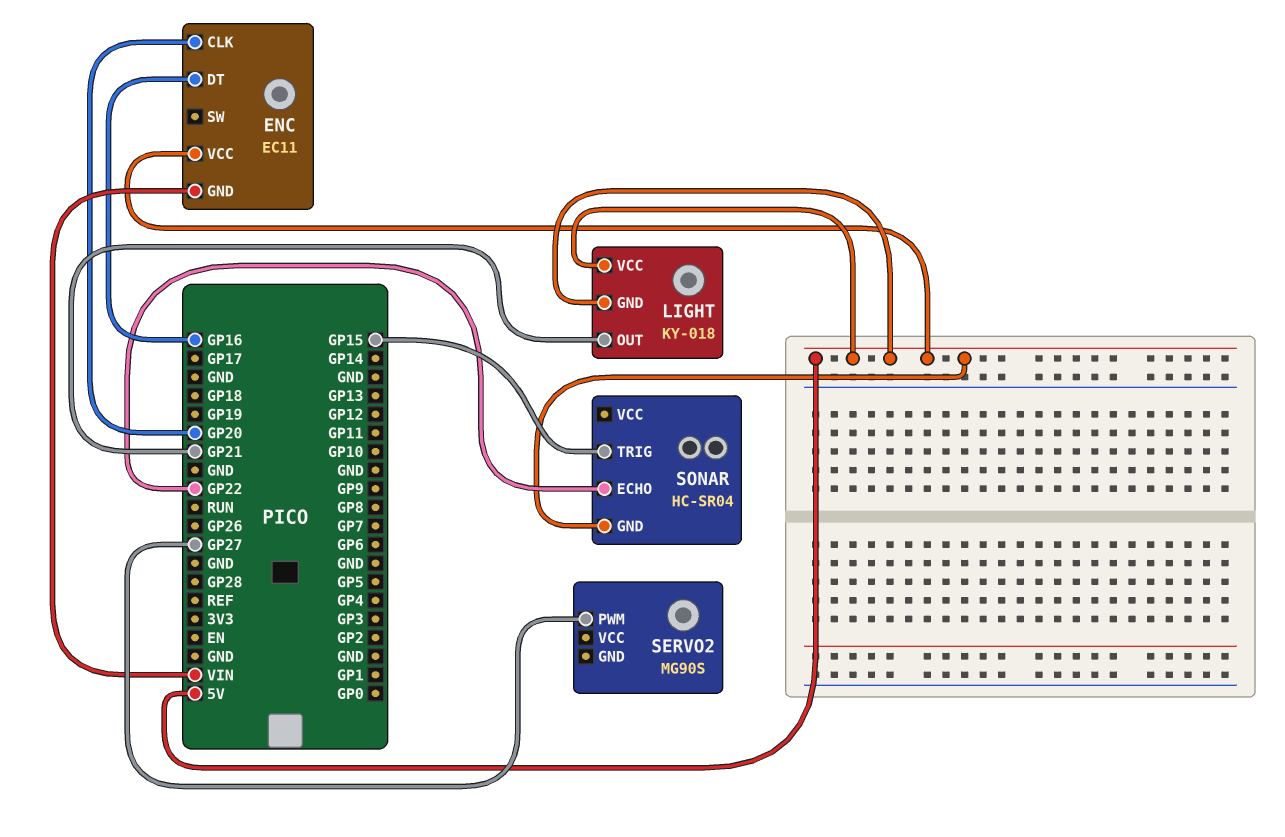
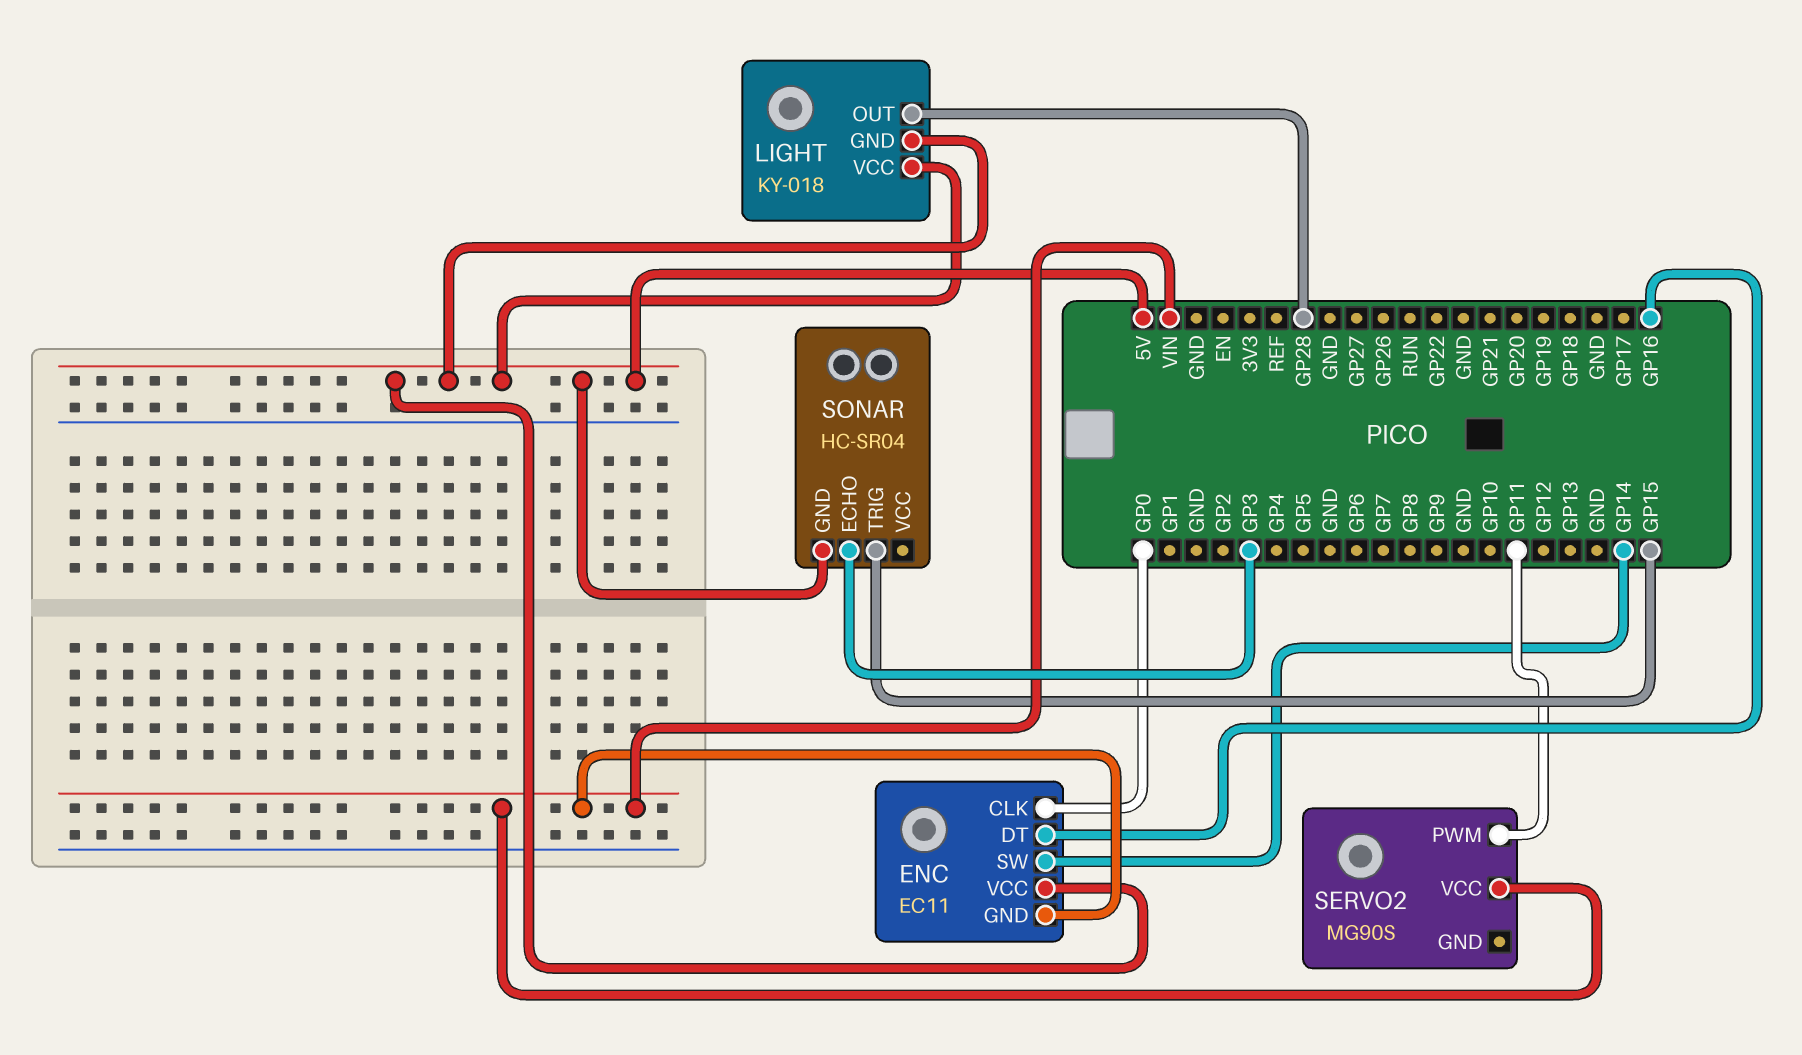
ENC pin CLK: GP20 -> GP0
ENC pin SW: none -> GP14
LIGHT pin OUT: GP21 -> GP28
SERVO2 pin PWM: GP27 -> GP11
SERVO2 pin VCC: none -> VIN
SONAR pin ECHO: GP22 -> GP3

